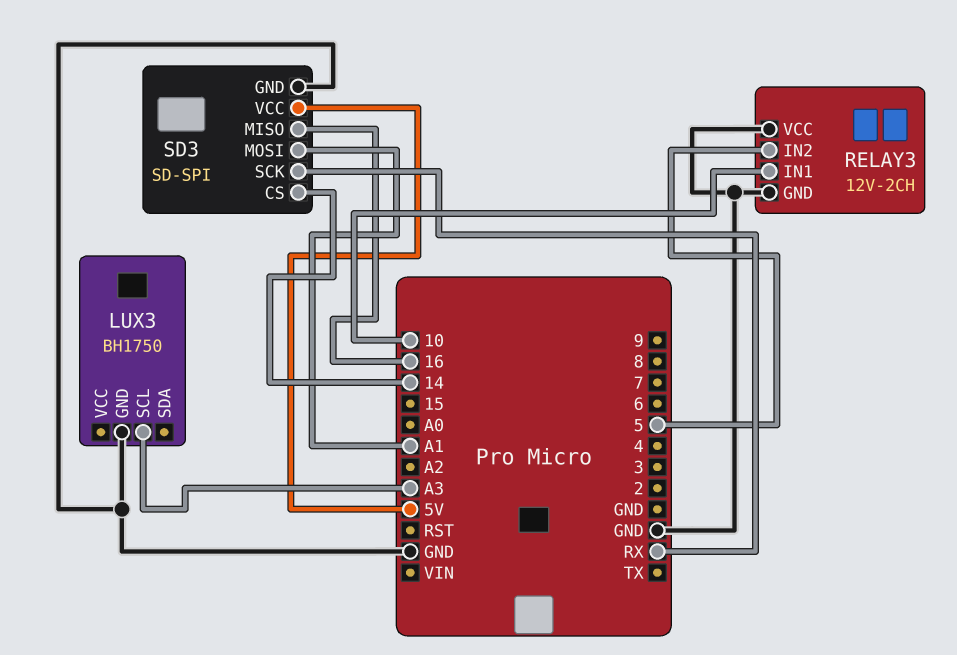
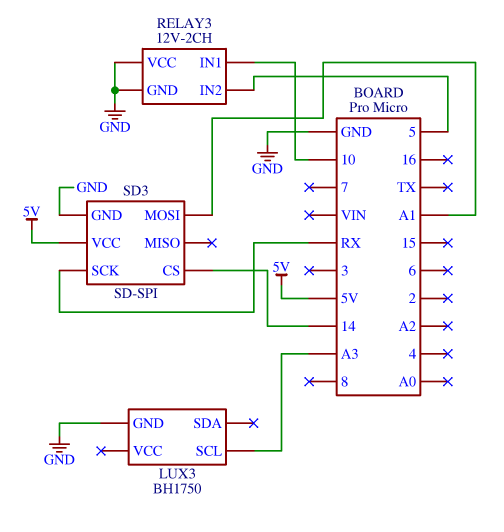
SD3 pin MISO: 16 -> none

